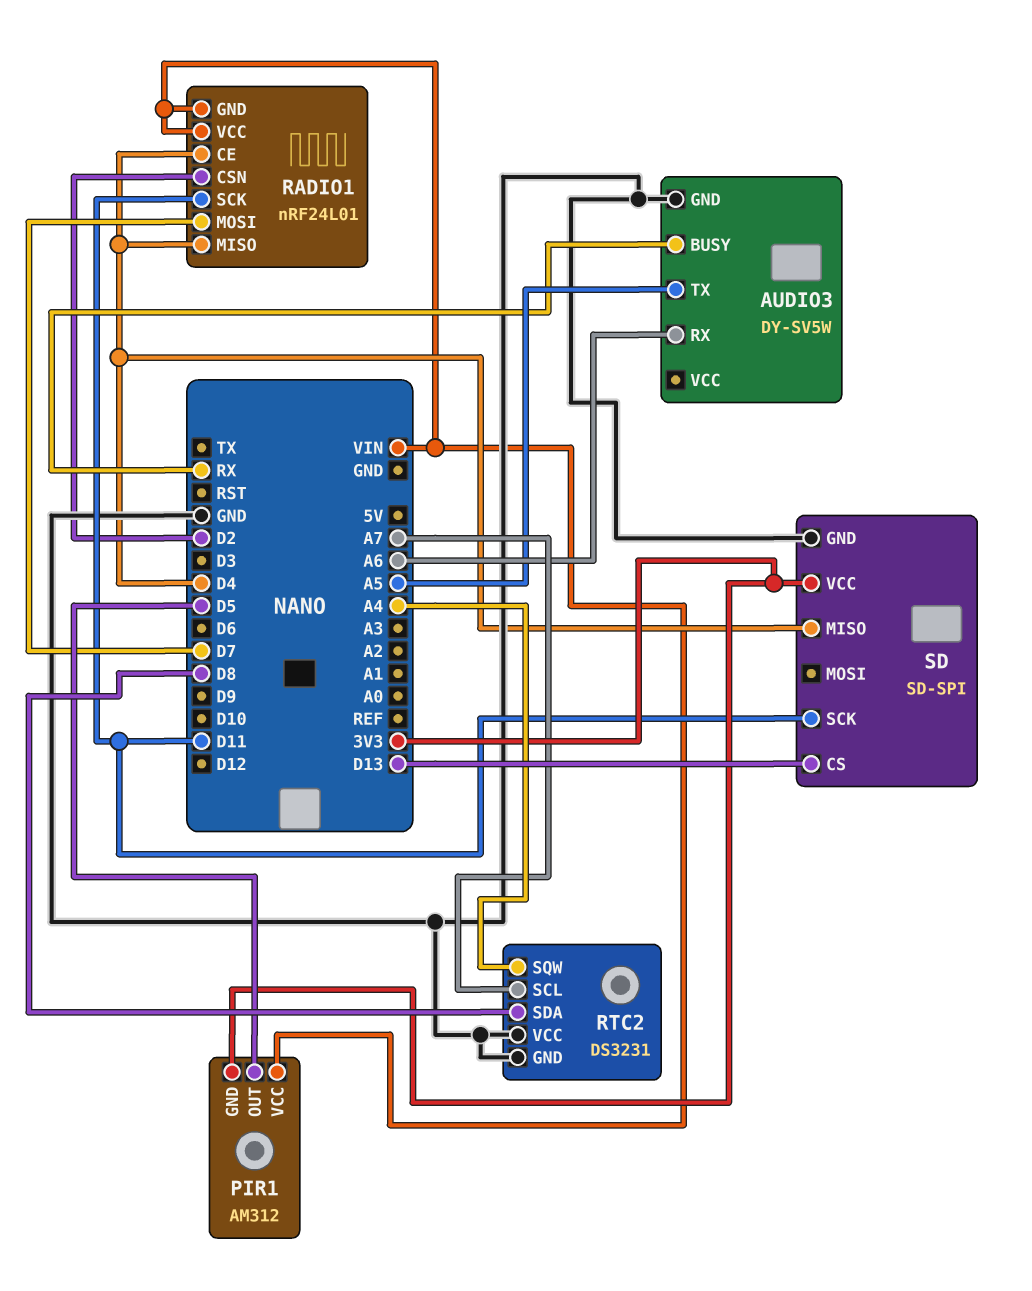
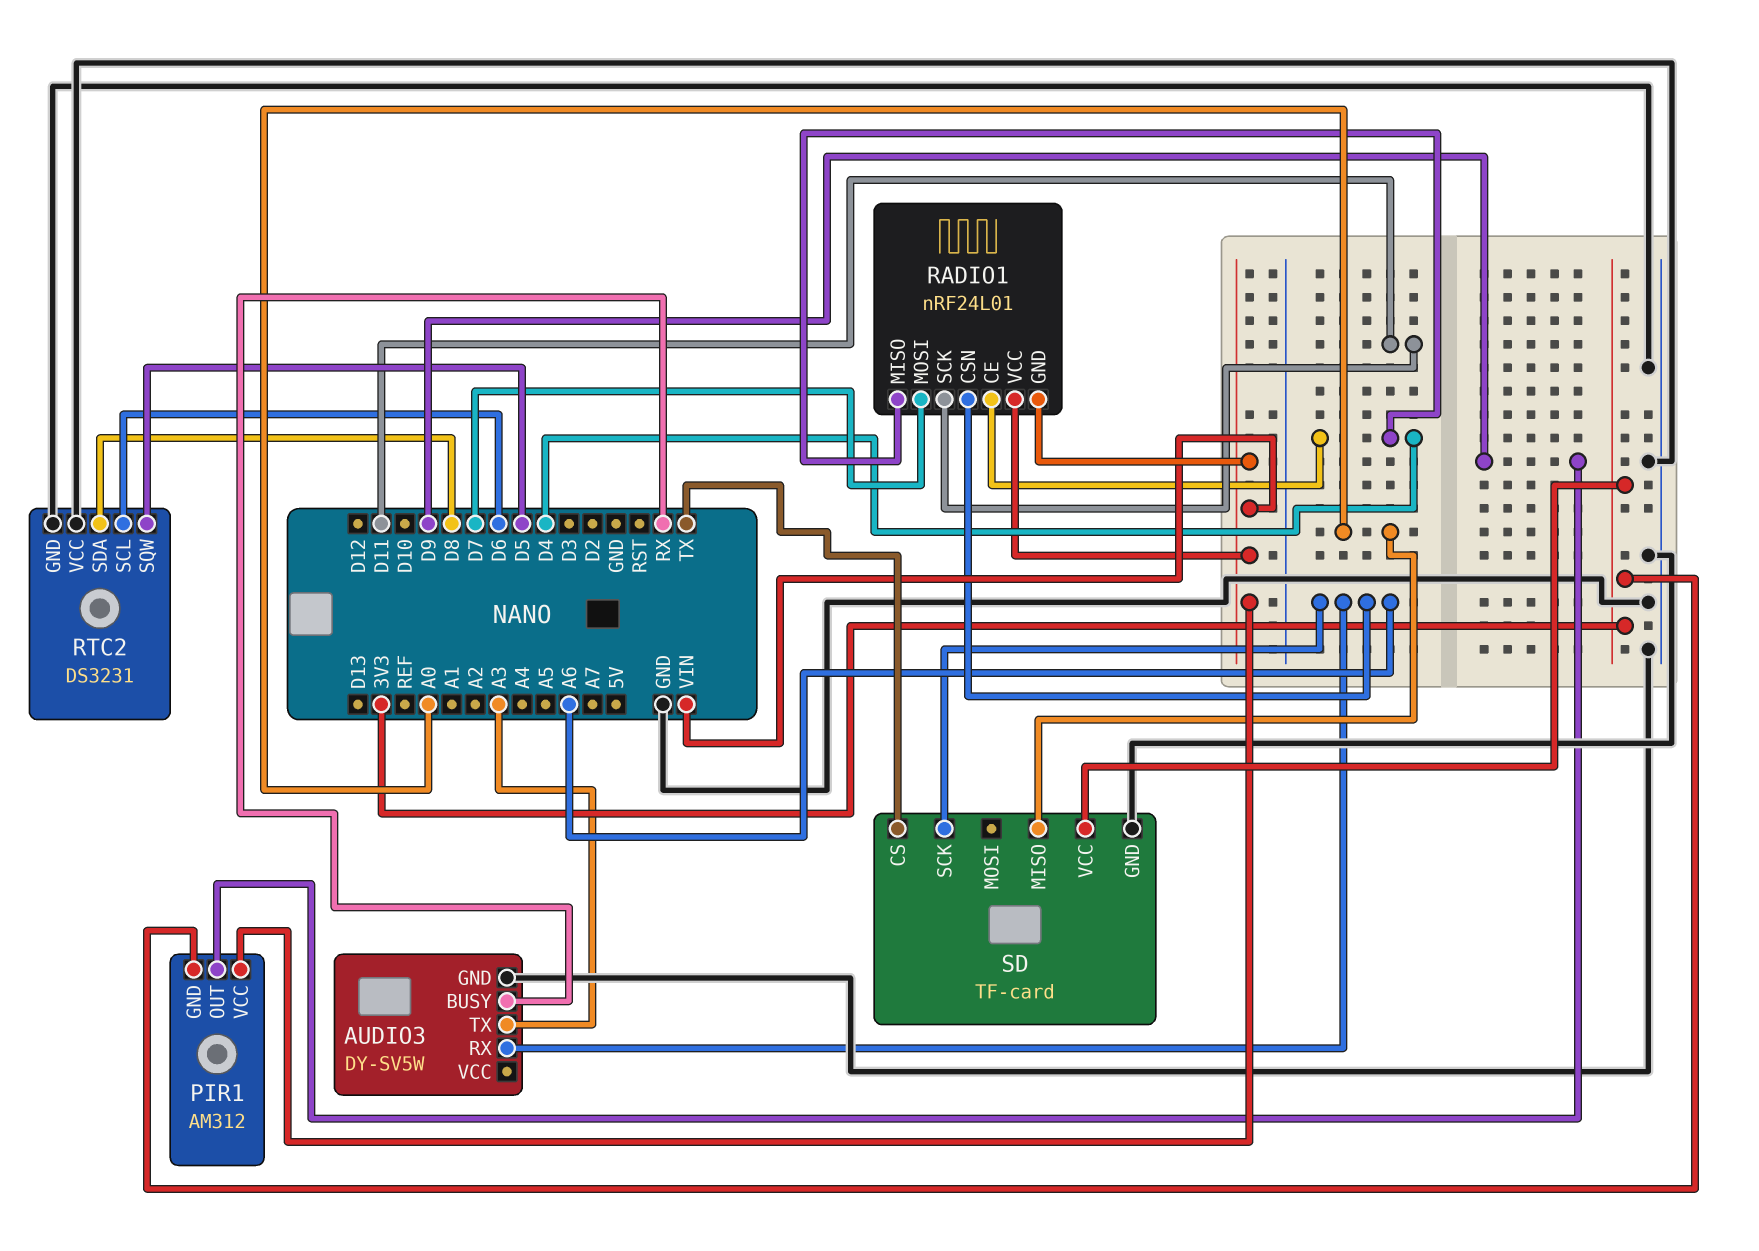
AUDIO3 pin TX: A5 -> A3
PIR1 pin OUT: D5 -> D9
RADIO1 pin CSN: D2 -> A6
RTC2 pin SCL: A7 -> D6
RTC2 pin SQW: A4 -> D5
SD: SD-SPI -> TF-card
SD pin CS: D13 -> TX
SD pin MISO: D4 -> A0
SD pin SCK: D11 -> A6

